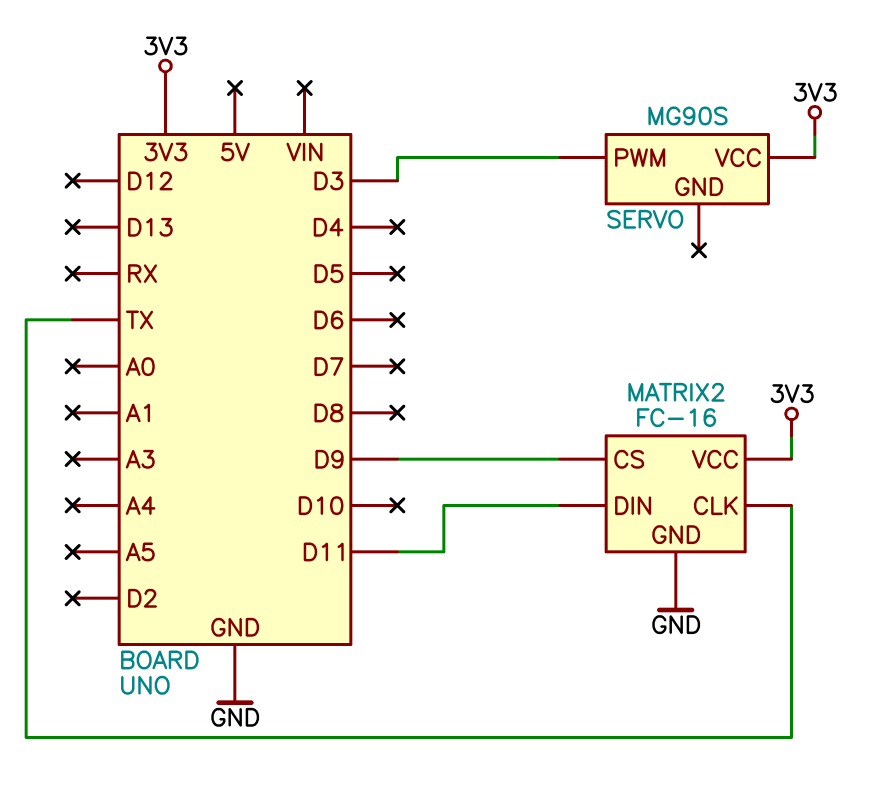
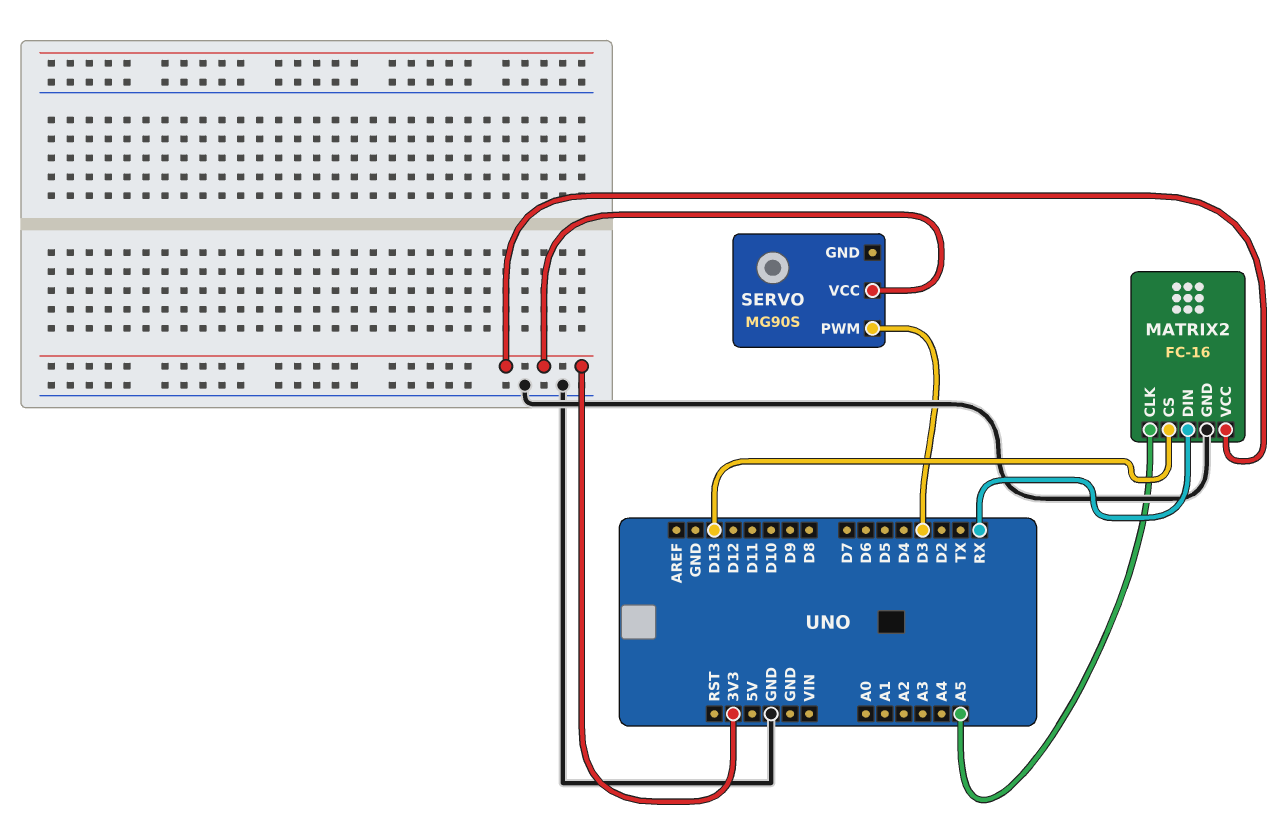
MATRIX2 pin CLK: TX -> A5
MATRIX2 pin CS: D9 -> D13
MATRIX2 pin DIN: D11 -> RX

